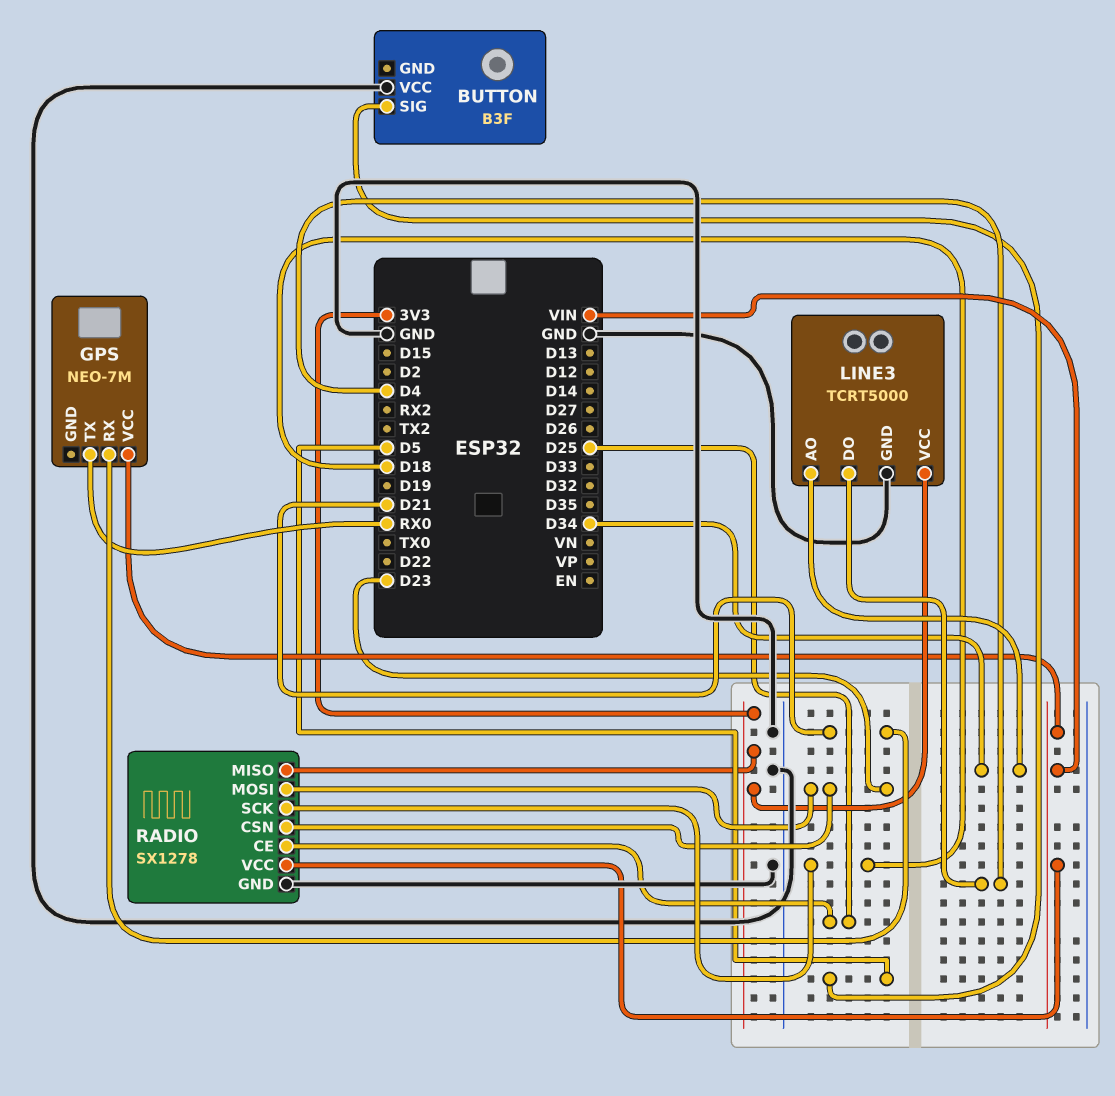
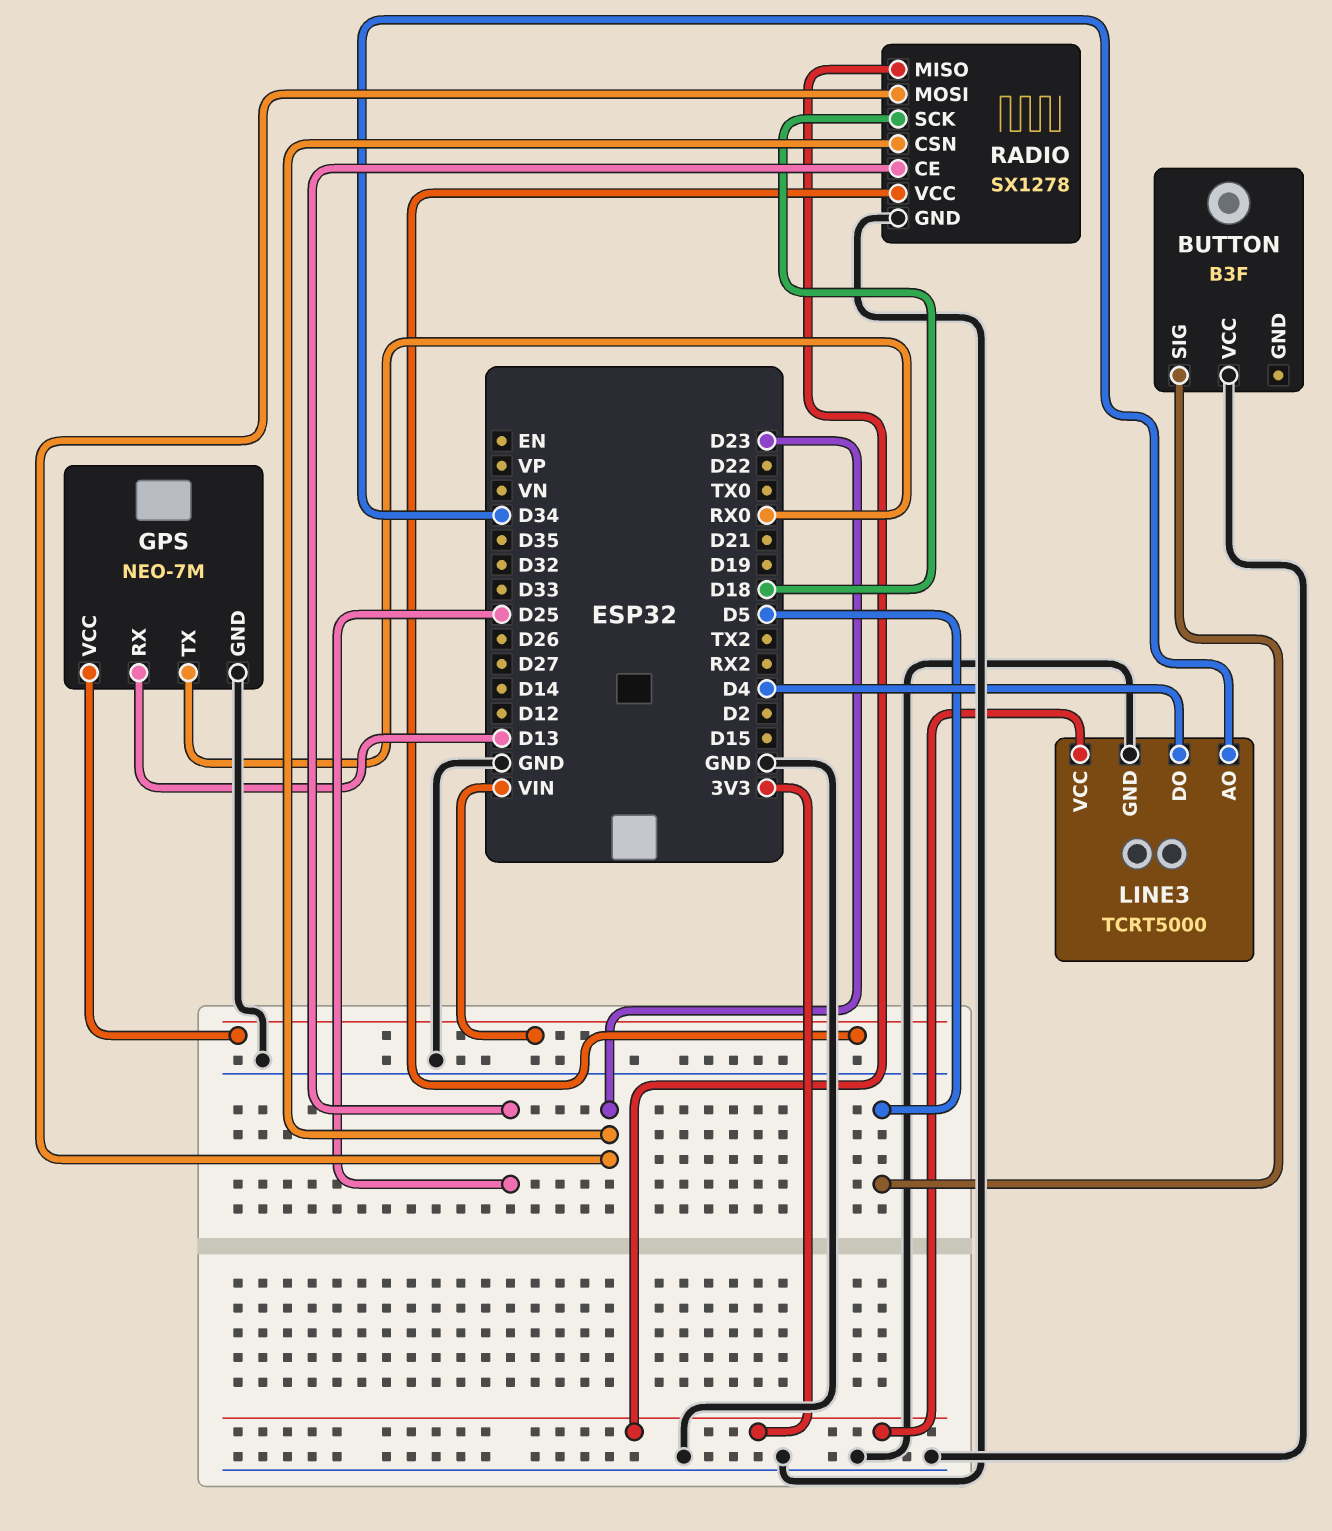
GPS pin GND: none -> GND
GPS pin RX: D21 -> D13

